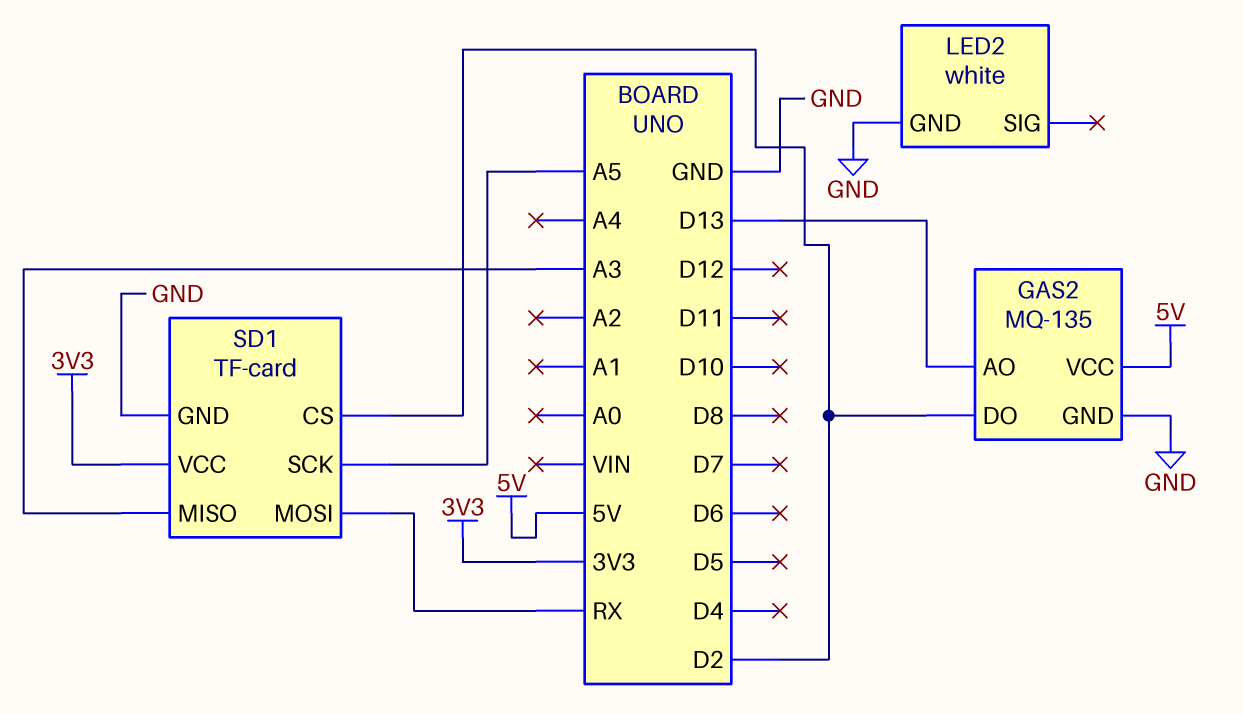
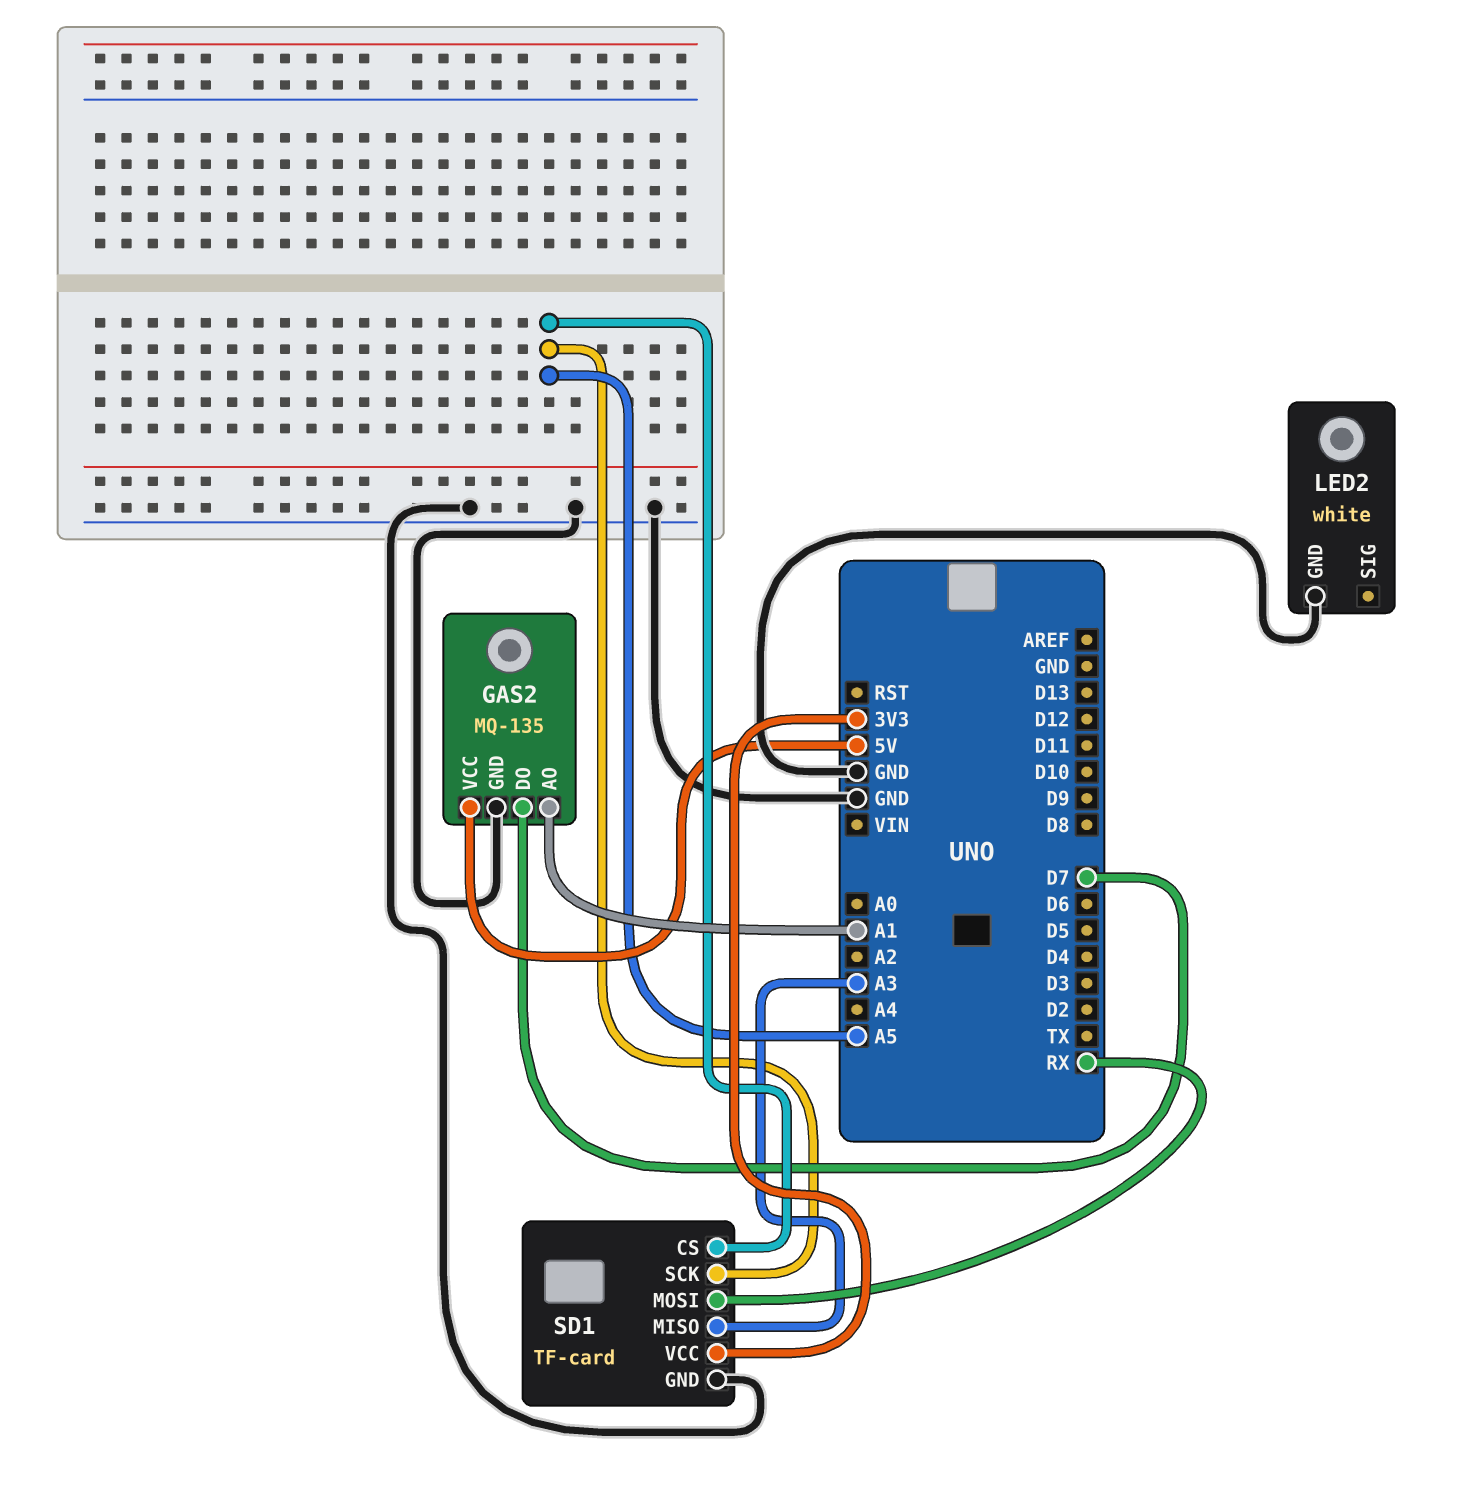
GAS2 pin AO: D13 -> A1
GAS2 pin DO: D2 -> D7
SD1 pin CS: D2 -> A5

